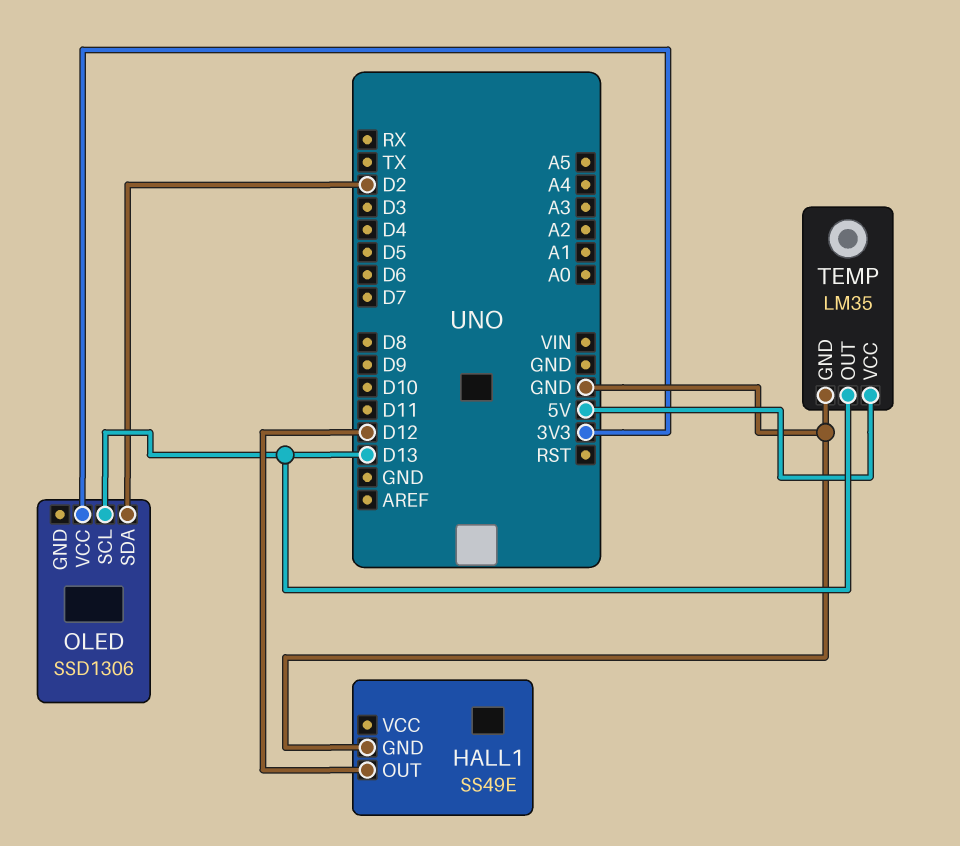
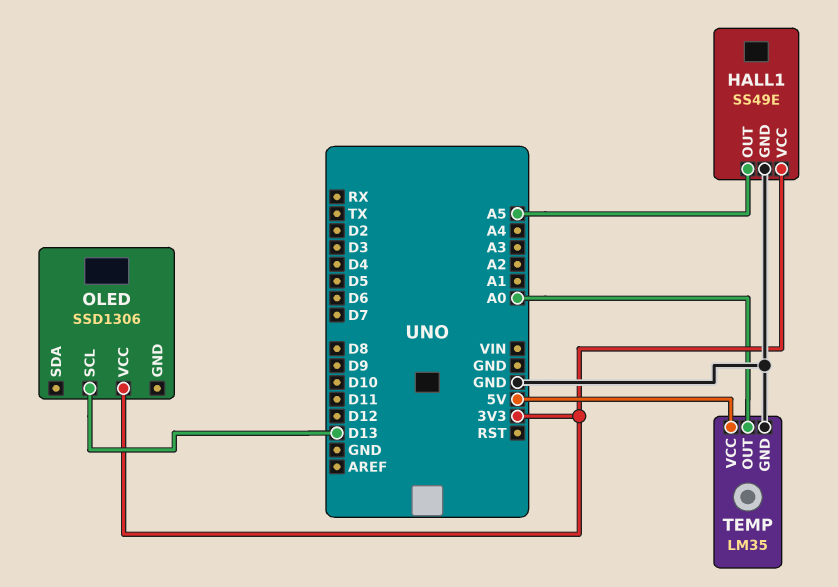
HALL1 pin OUT: D12 -> A5
HALL1 pin VCC: none -> 3V3
OLED pin SDA: D2 -> none
TEMP pin OUT: D13 -> A0

